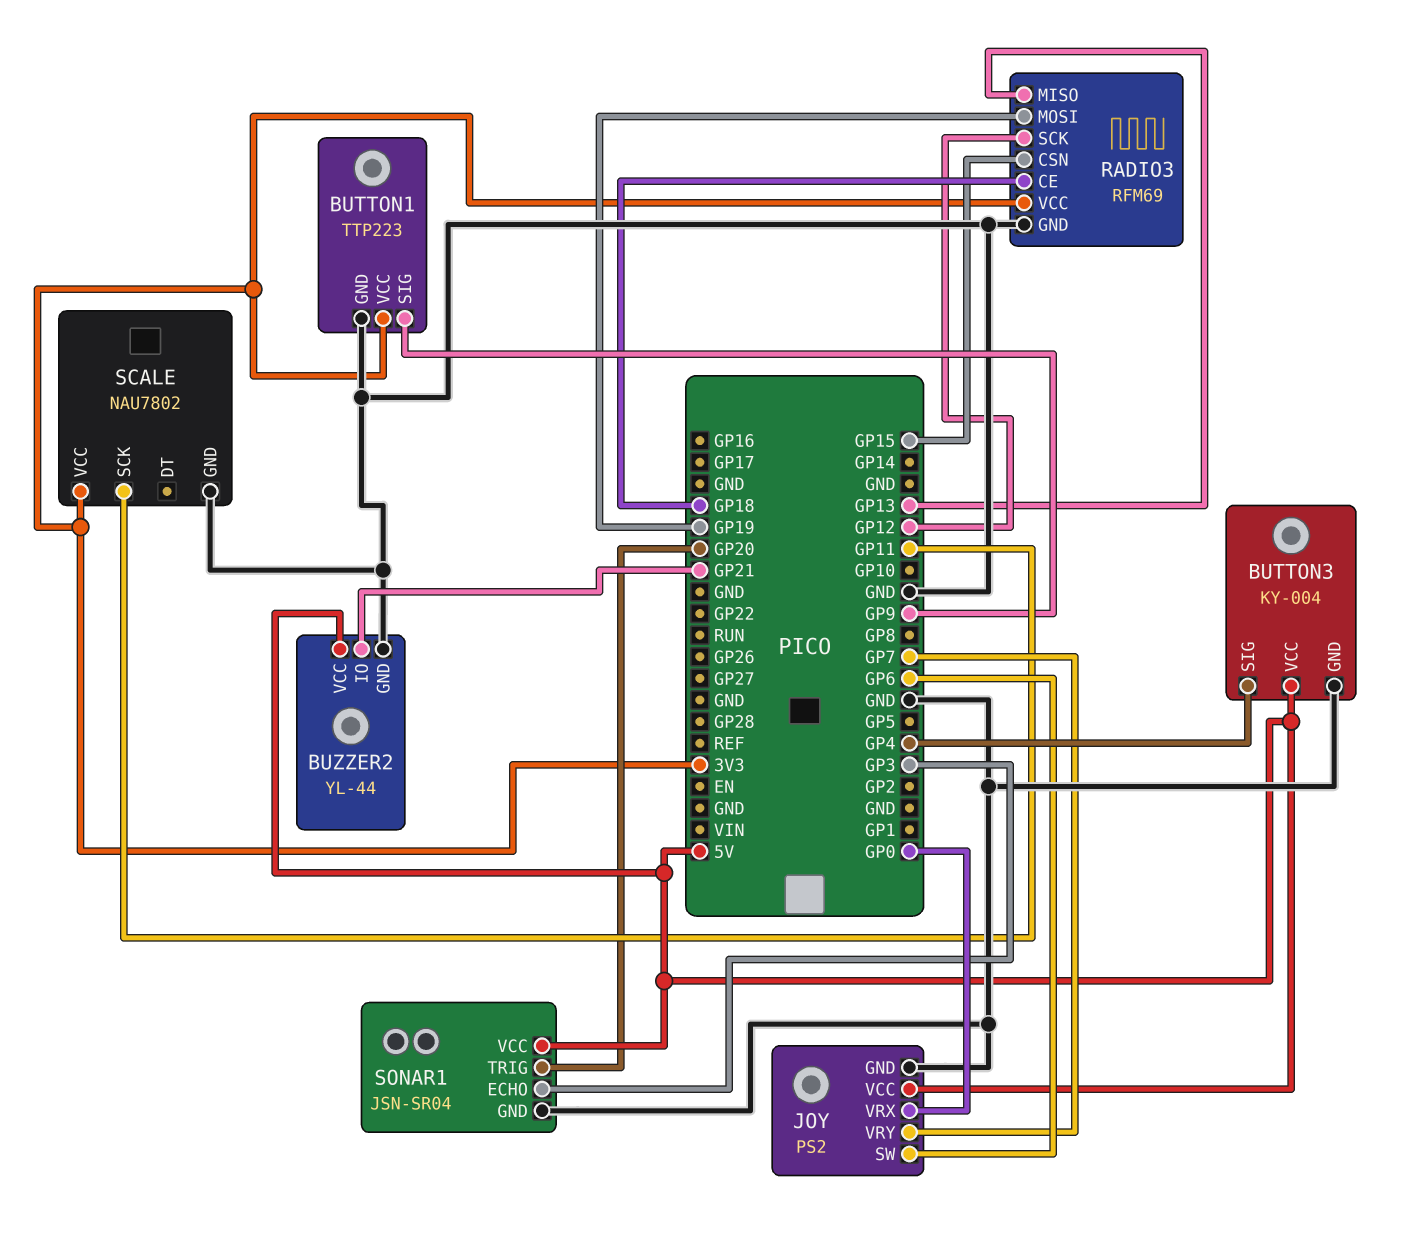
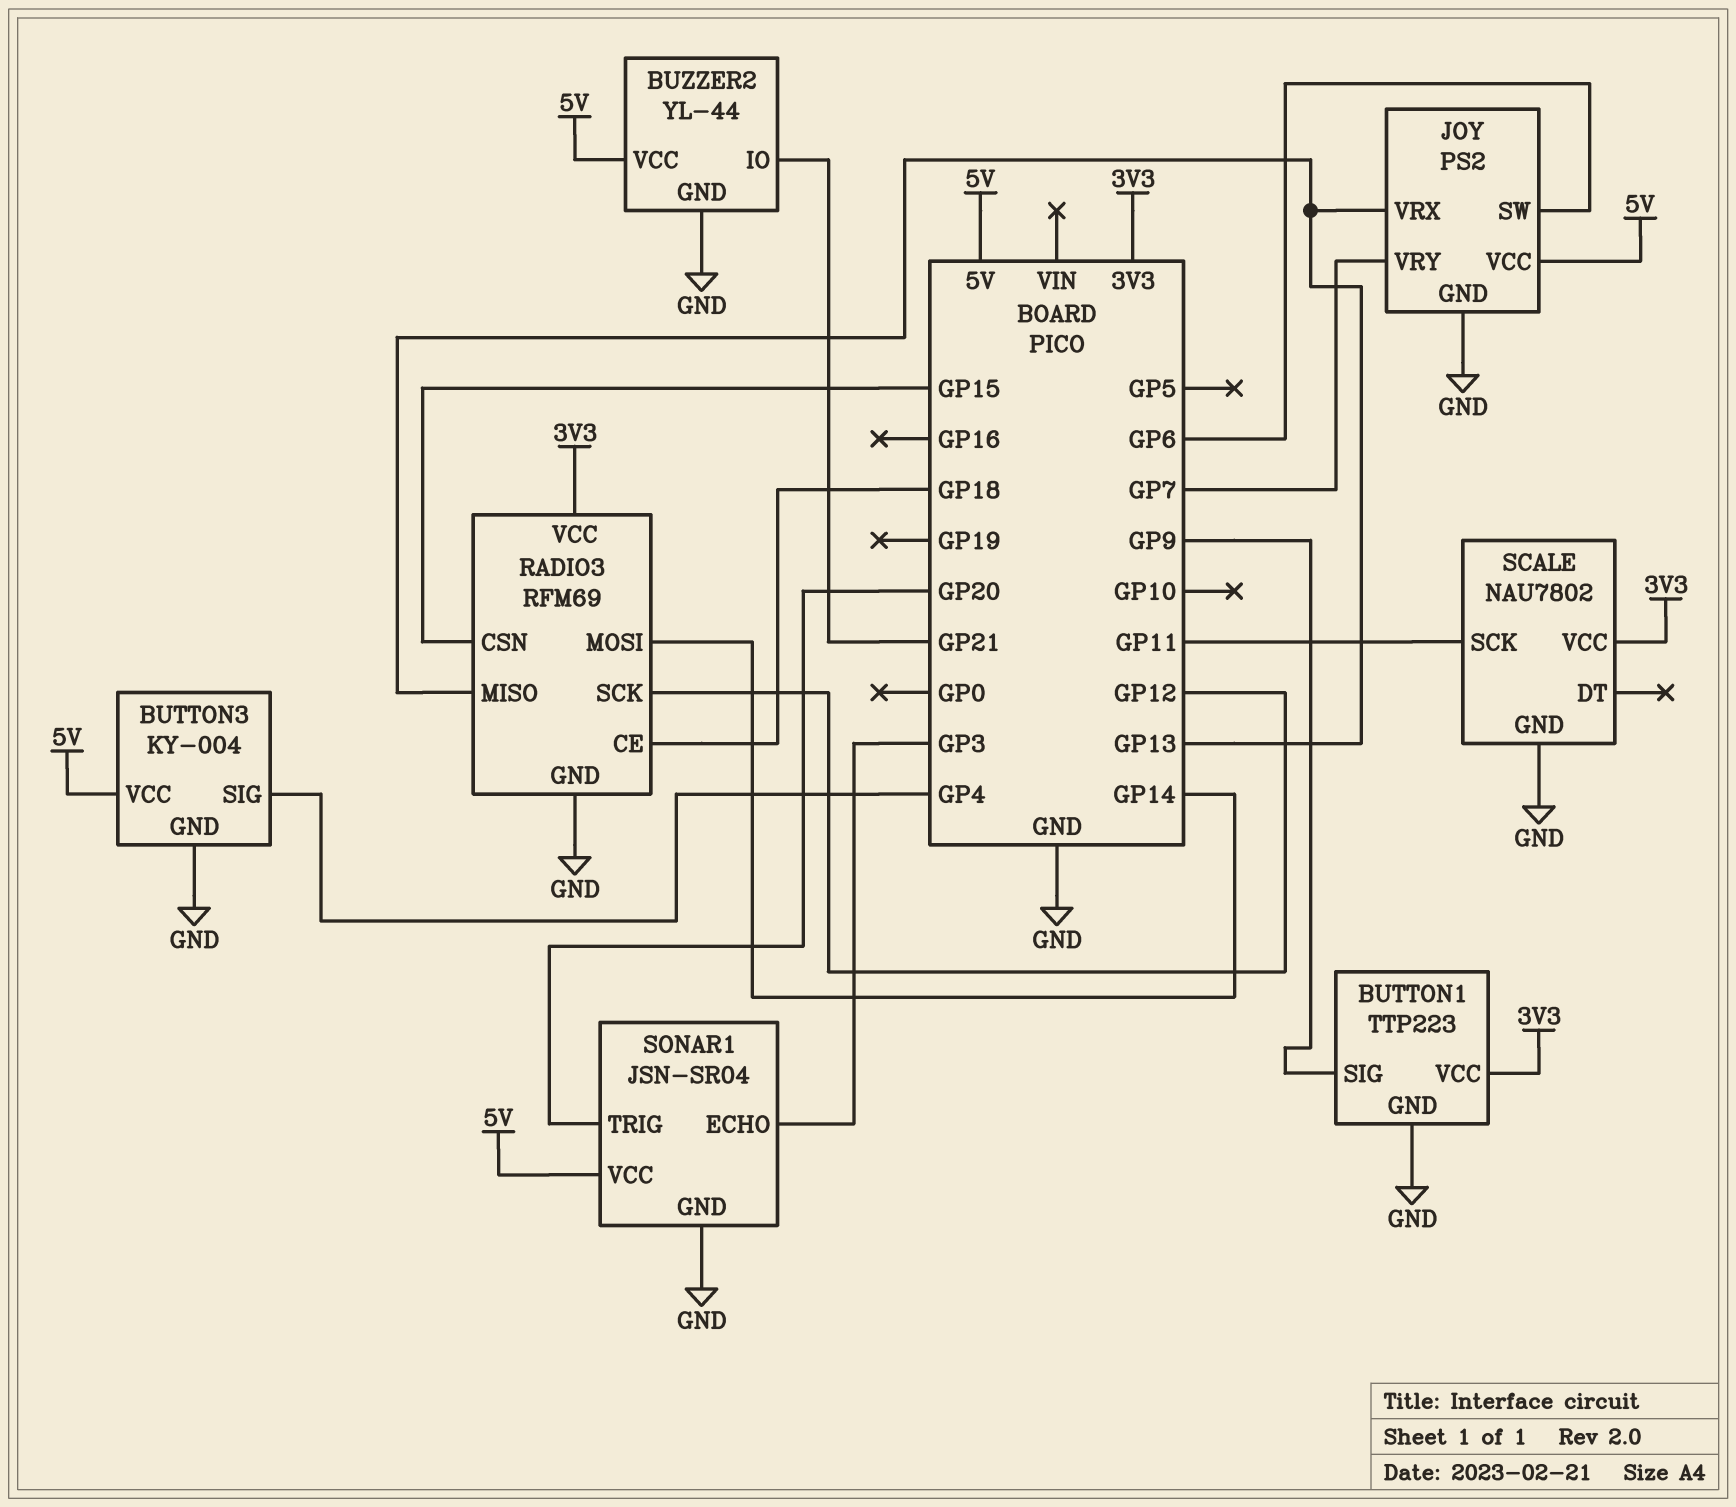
JOY pin VRX: GP0 -> GP13
RADIO3 pin MOSI: GP19 -> GP14

